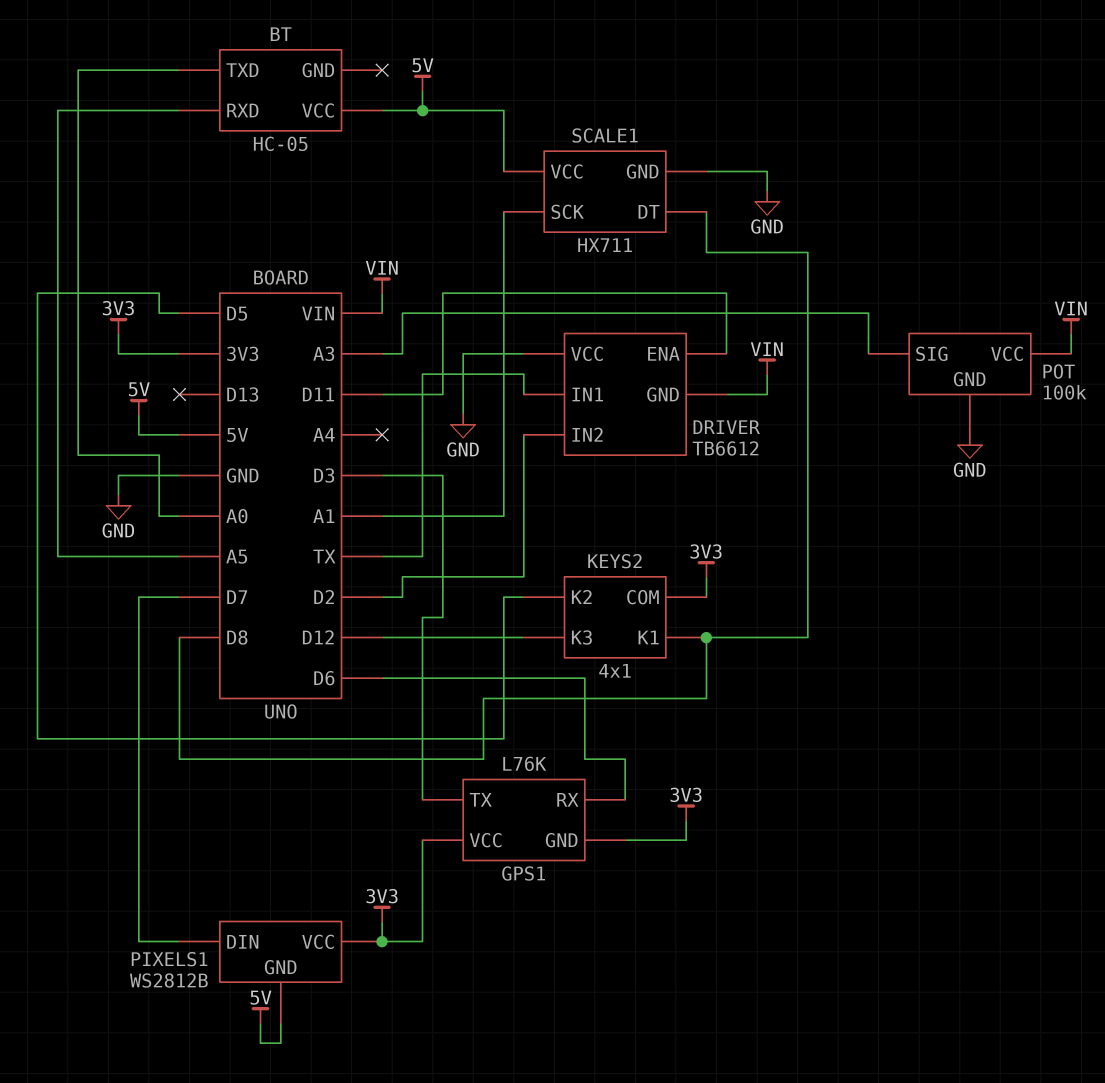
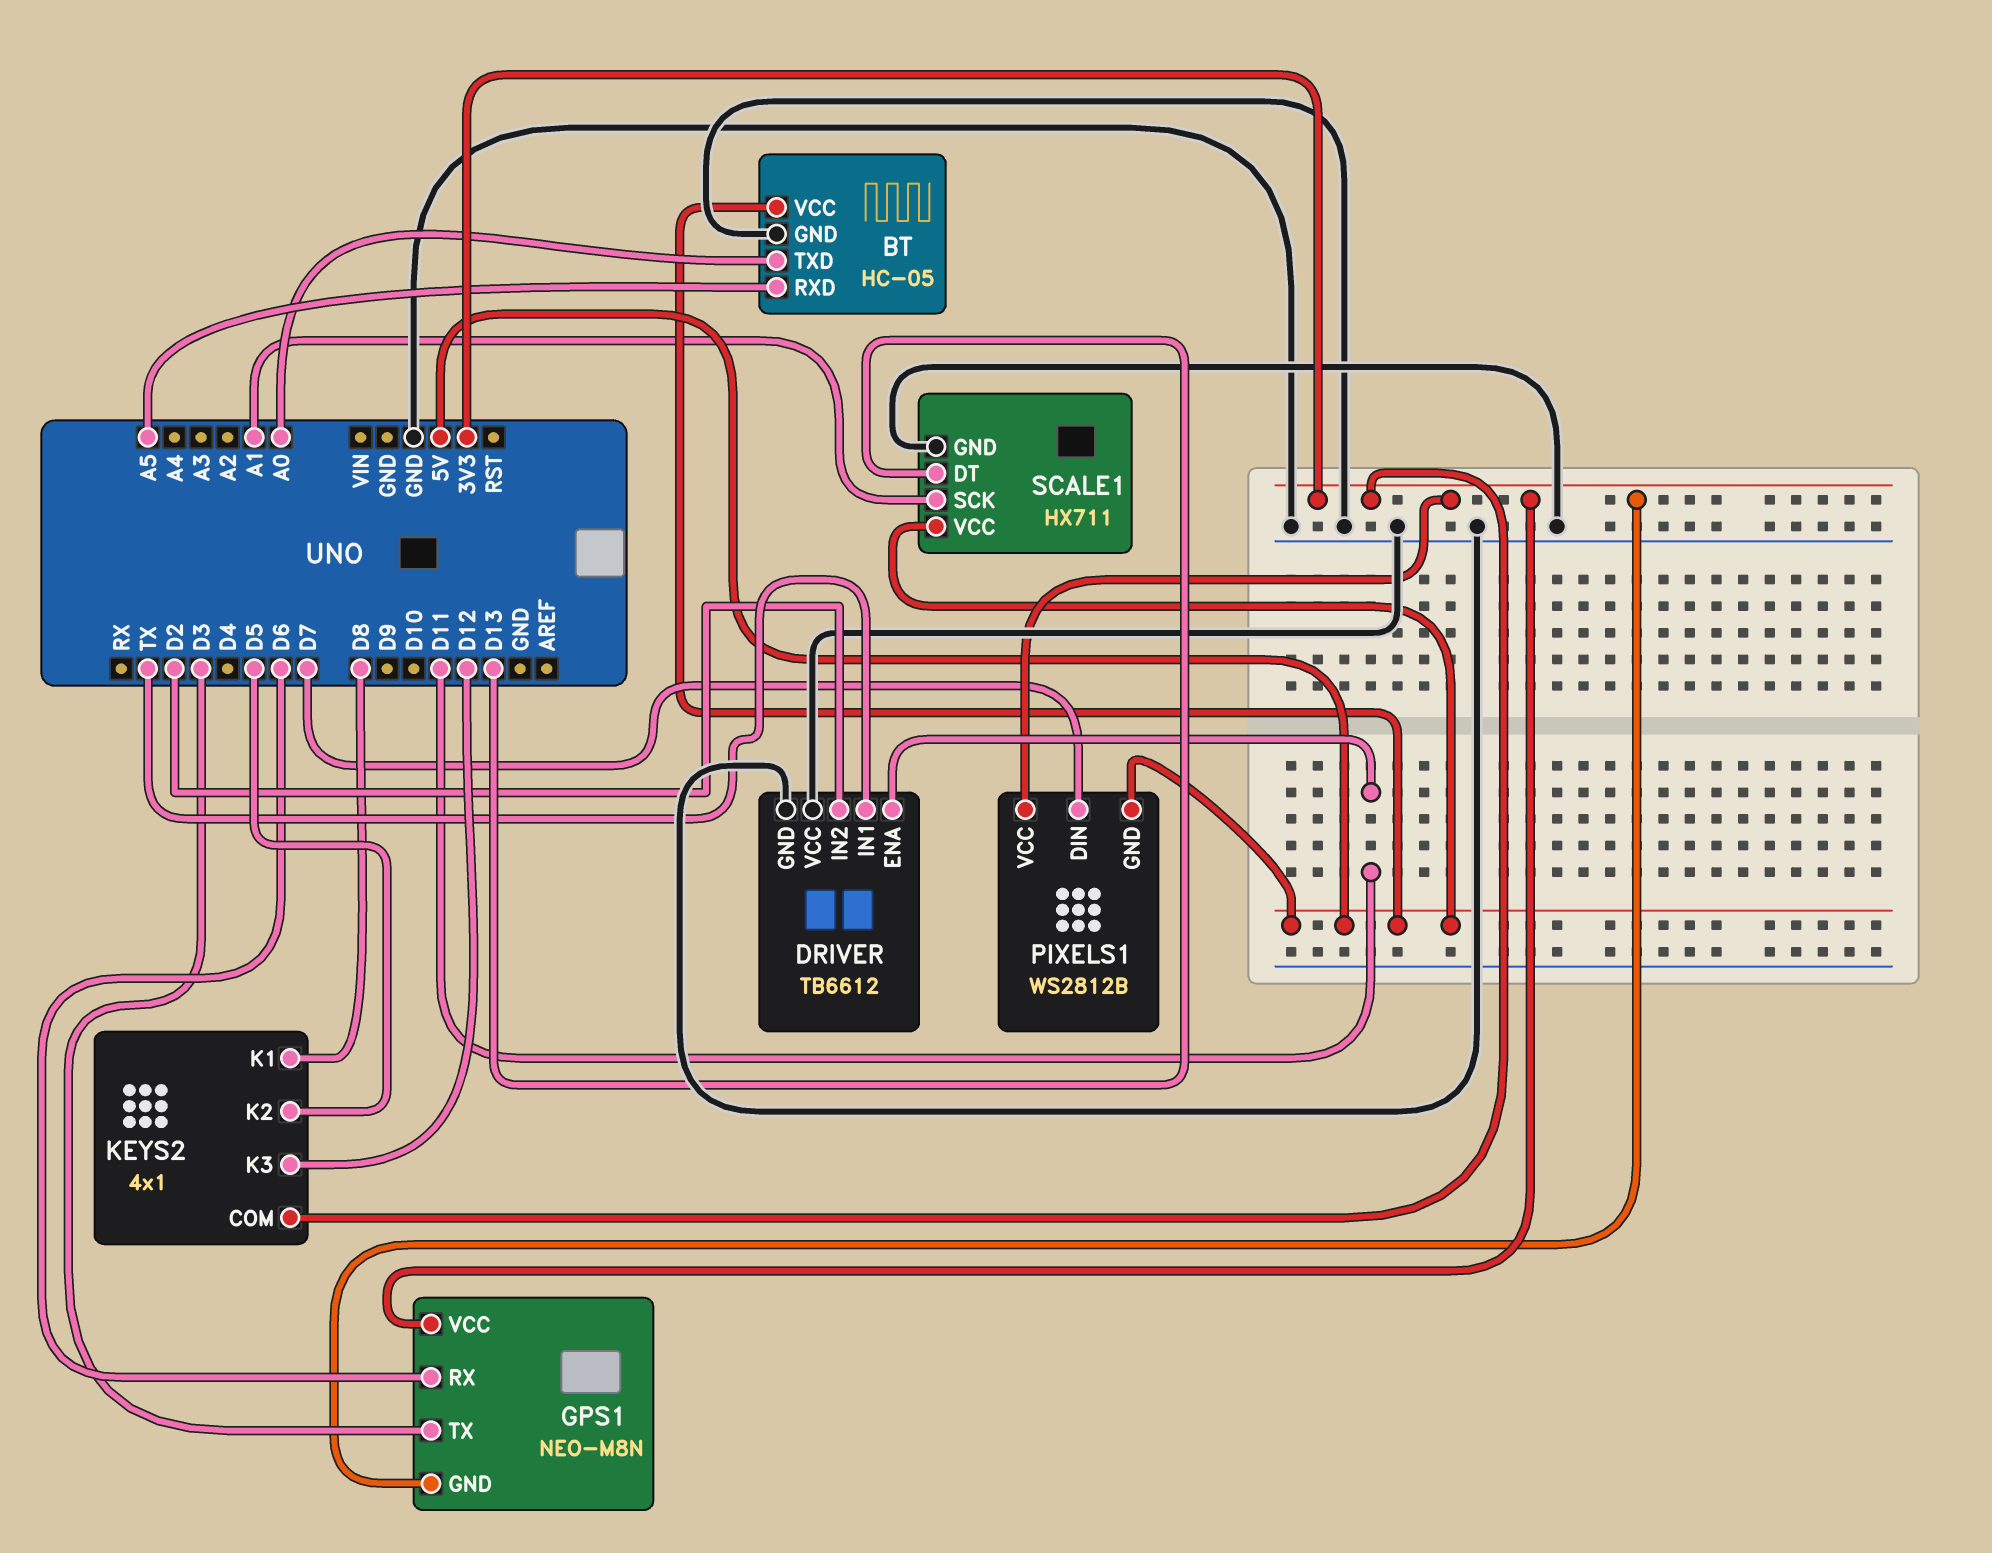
BT pin GND: none -> GND
DRIVER pin GND: VIN -> GND
GPS1: L76K -> NEO-M8N
POT: 100k -> none
POT pin GND: GND -> none
POT pin SIG: A3 -> none
POT pin VCC: VIN -> none
SCALE1 pin DT: D8 -> D13

